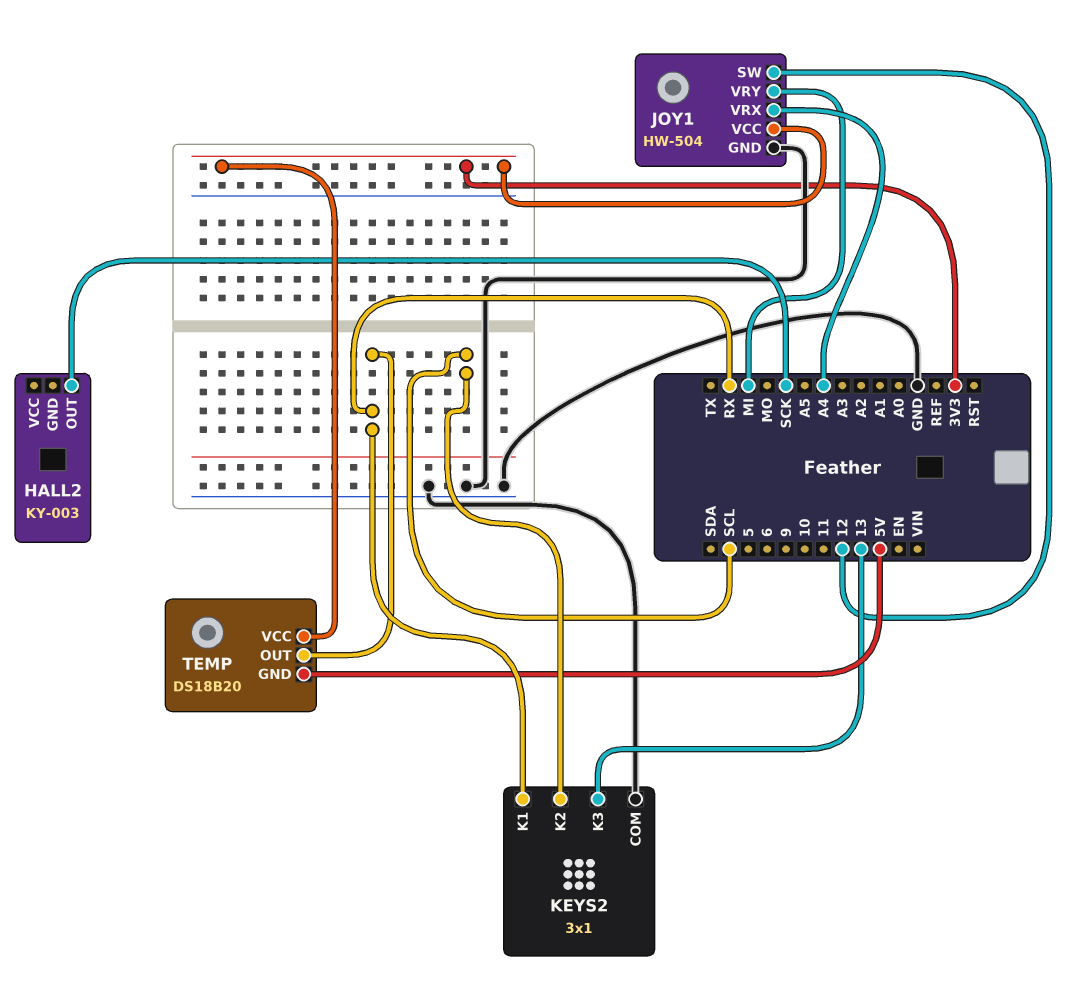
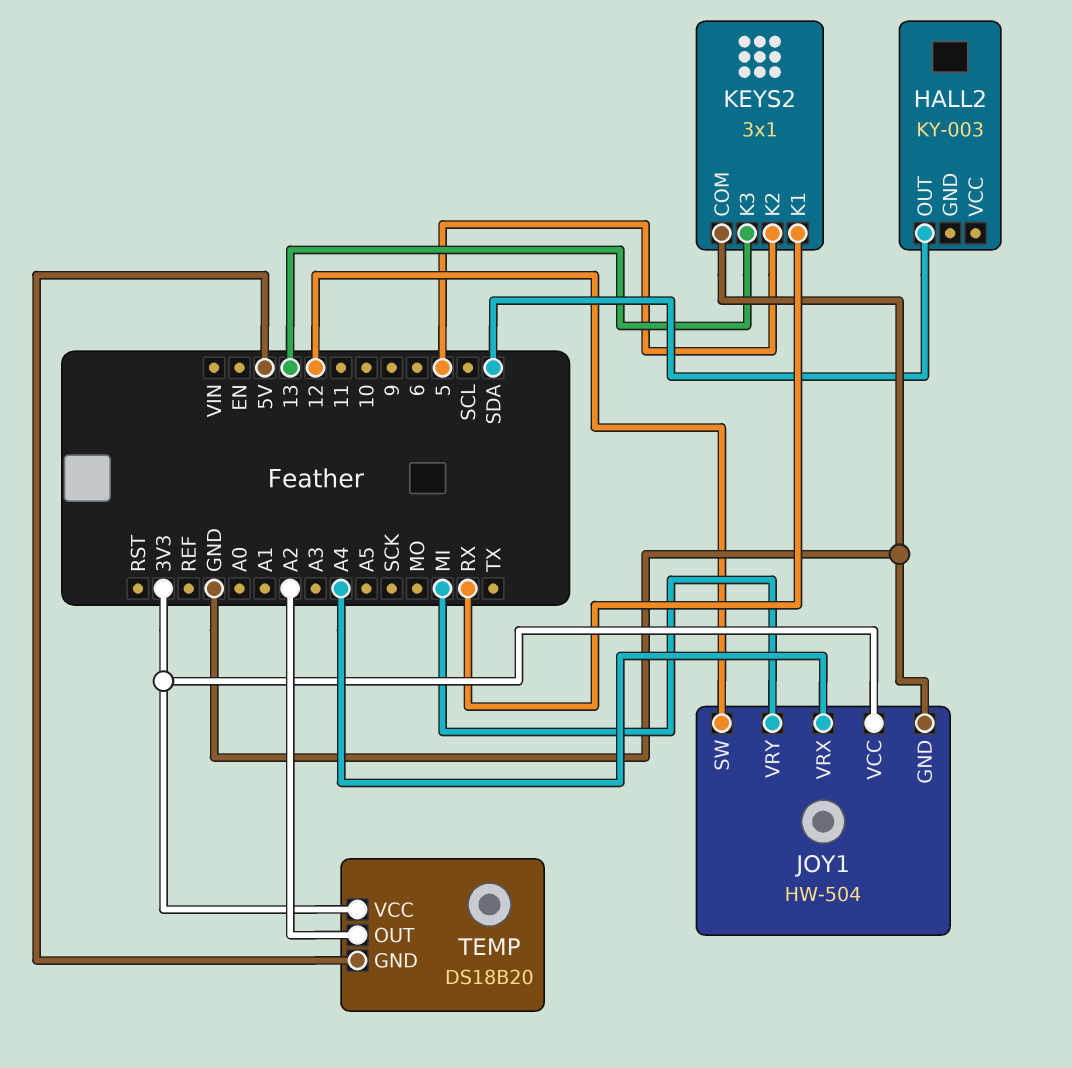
HALL2 pin OUT: SCK -> SDA
KEYS2 pin K2: SCL -> 5
TEMP pin OUT: RX -> A2

